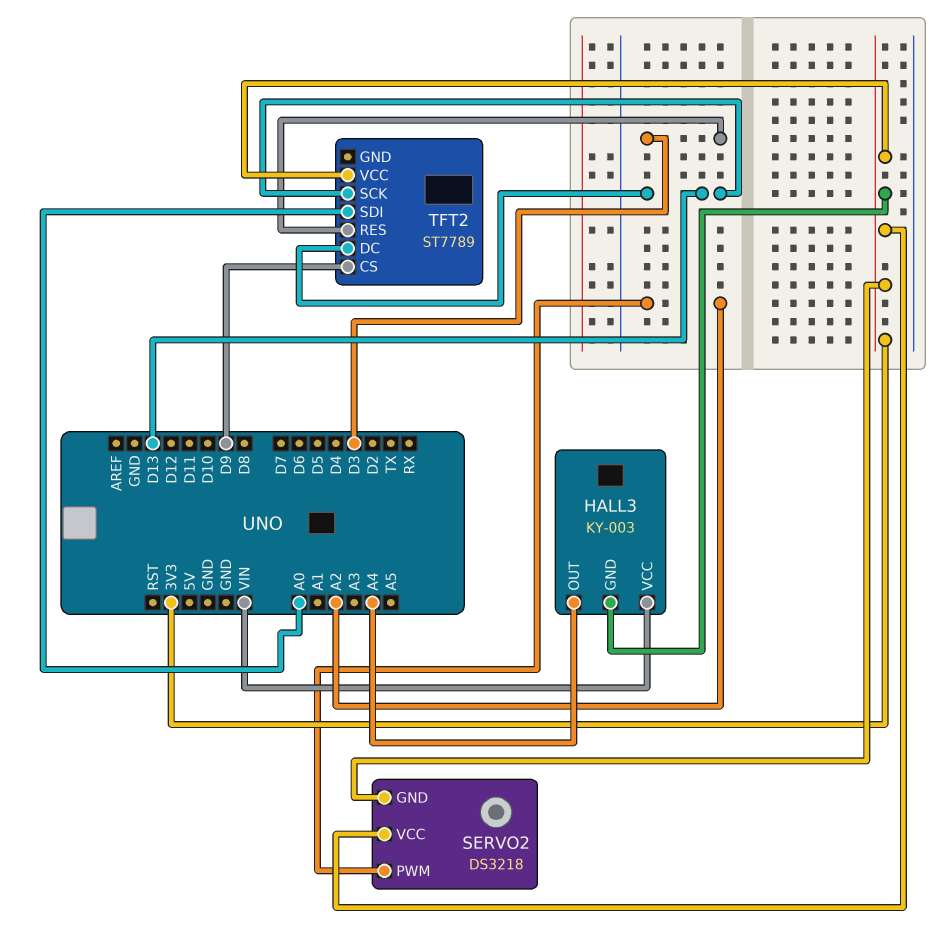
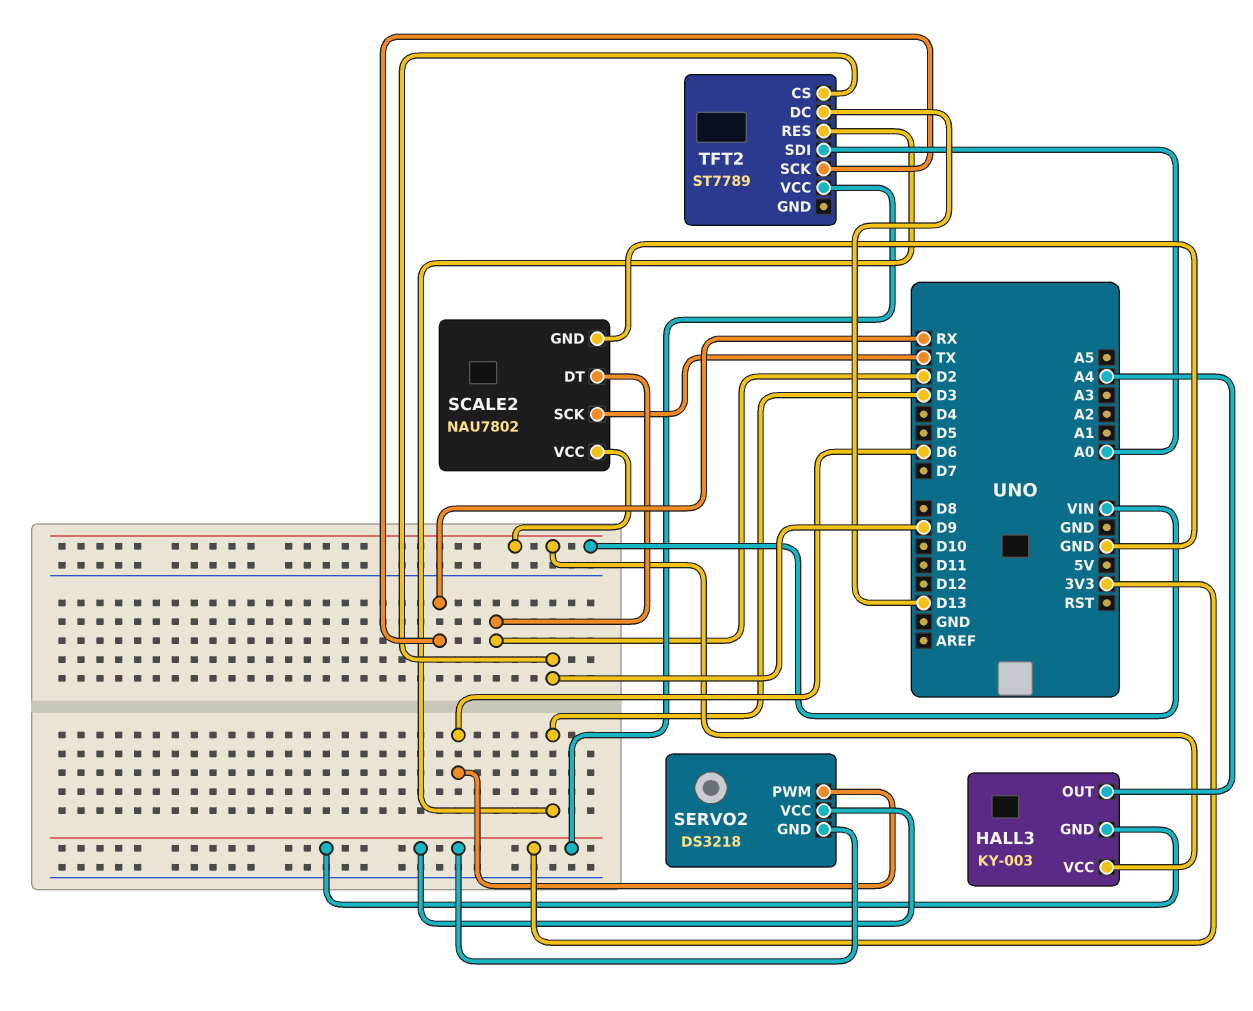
SCALE2: none -> NAU7802
SCALE2 pin DT: none -> D2
SCALE2 pin GND: none -> GND
SCALE2 pin SCK: none -> TX
SCALE2 pin VCC: none -> VIN
SERVO2 pin PWM: A2 -> D6
TFT2 pin SCK: D13 -> RX

